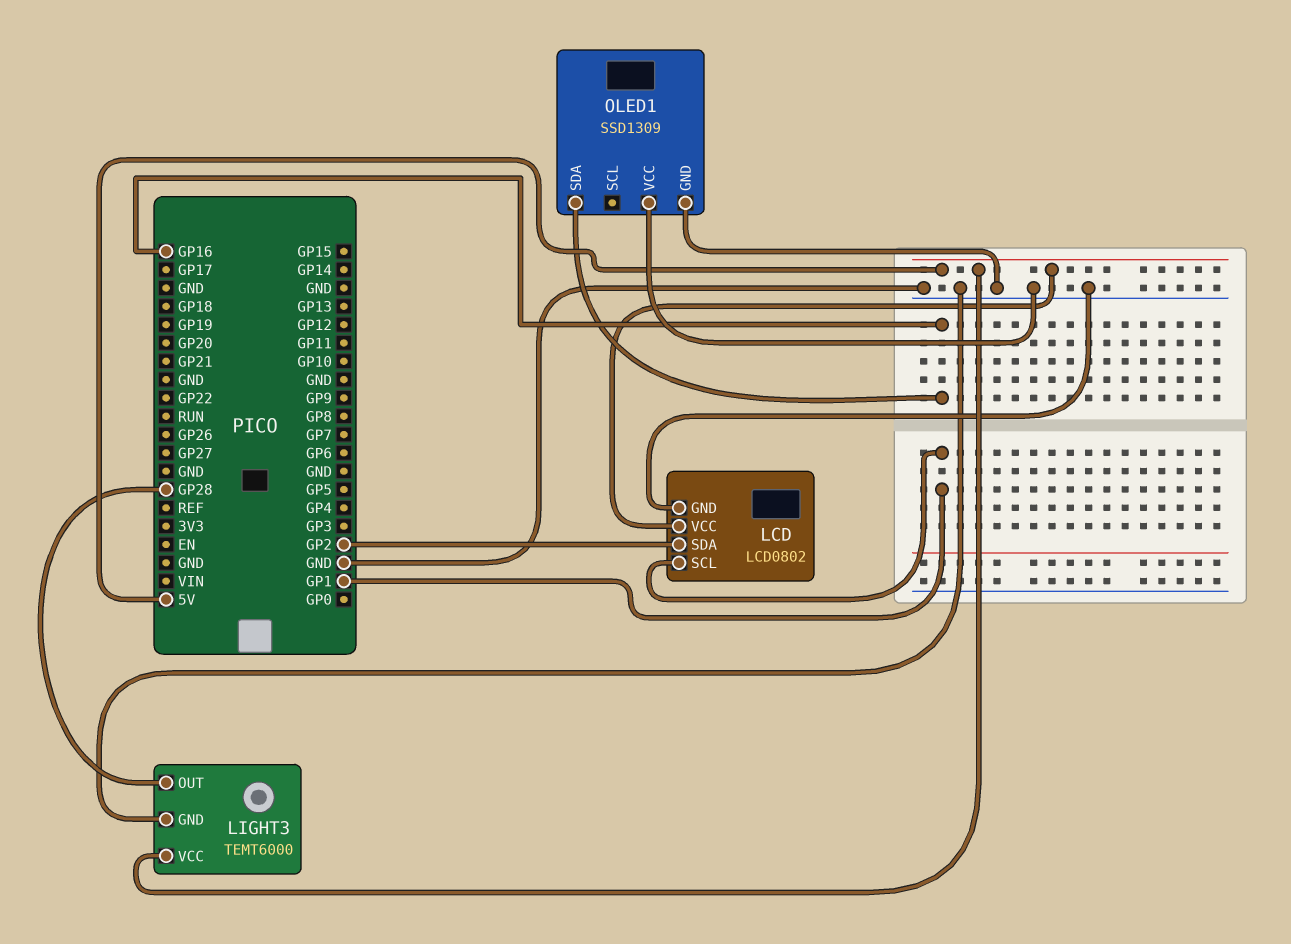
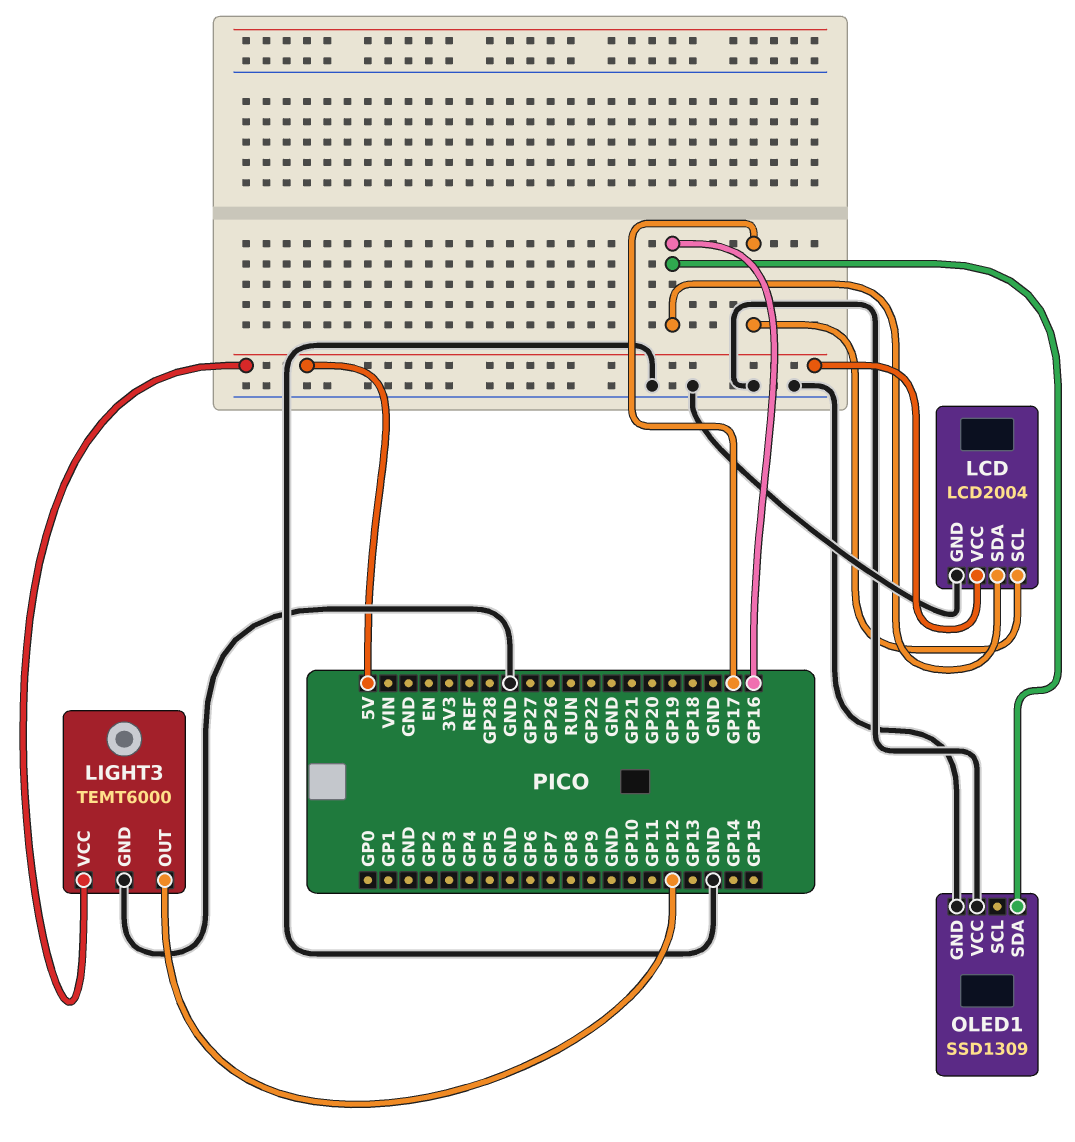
LCD: LCD0802 -> LCD2004
LCD pin SCL: GP1 -> GP17
LCD pin SDA: GP2 -> GP16
LIGHT3 pin OUT: GP28 -> GP12

